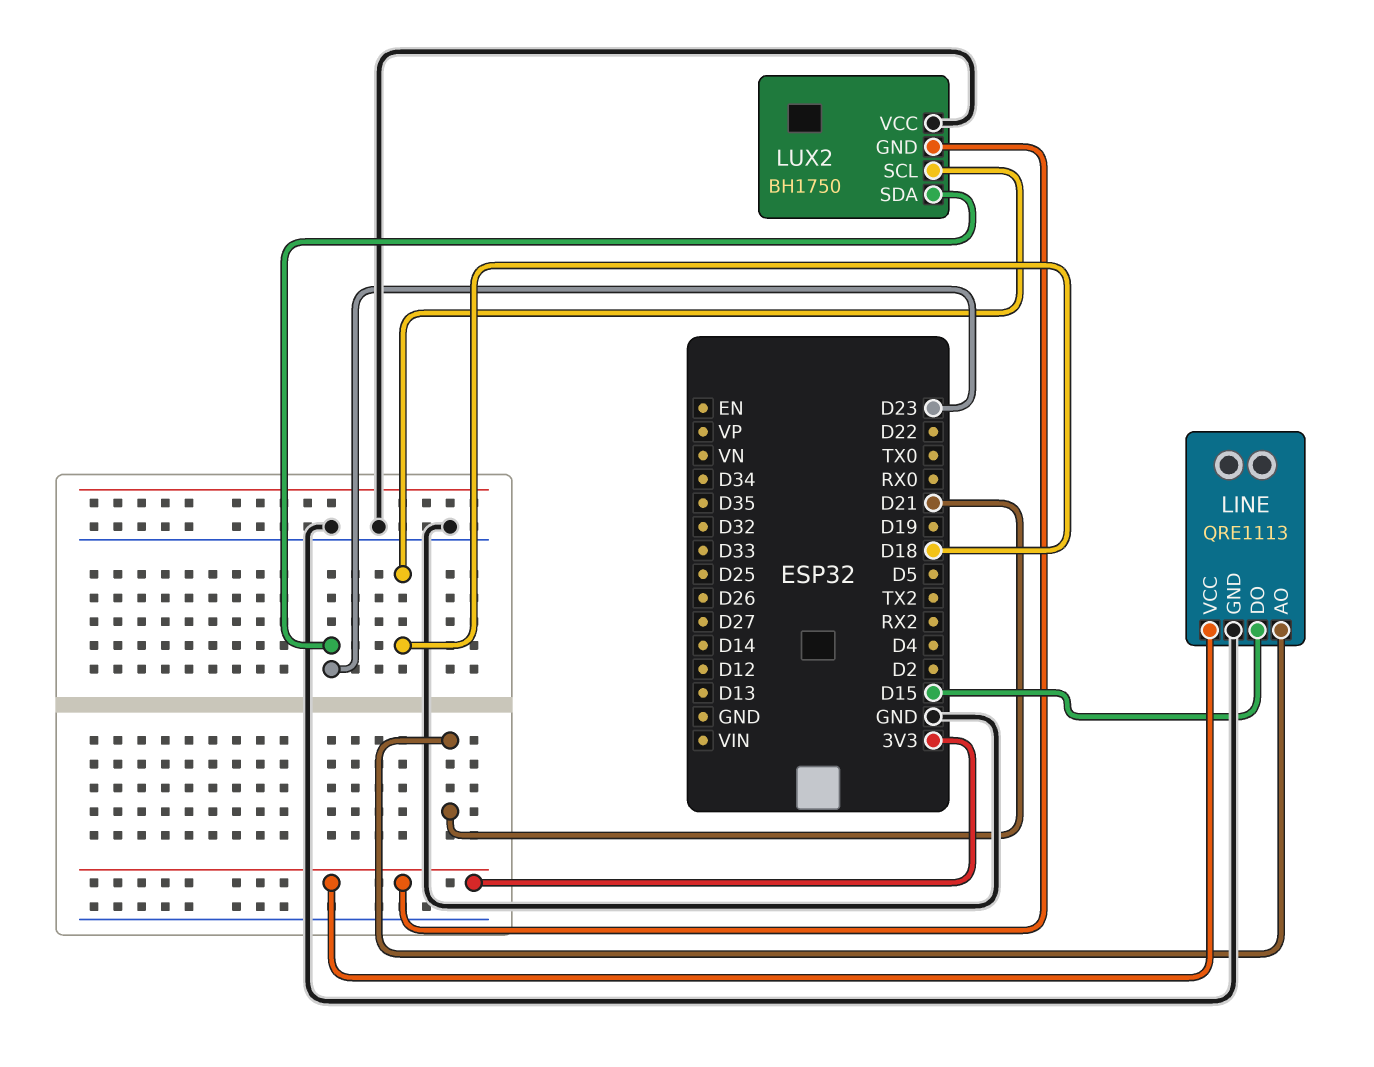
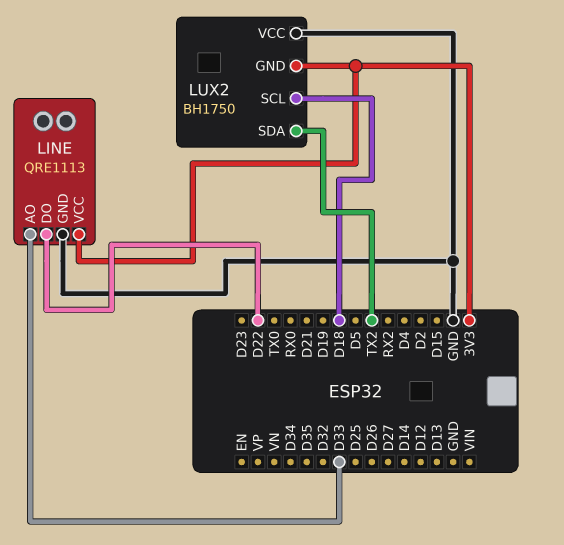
LINE pin AO: D21 -> D33
LINE pin DO: D15 -> D22
LUX2 pin SDA: D23 -> TX2

